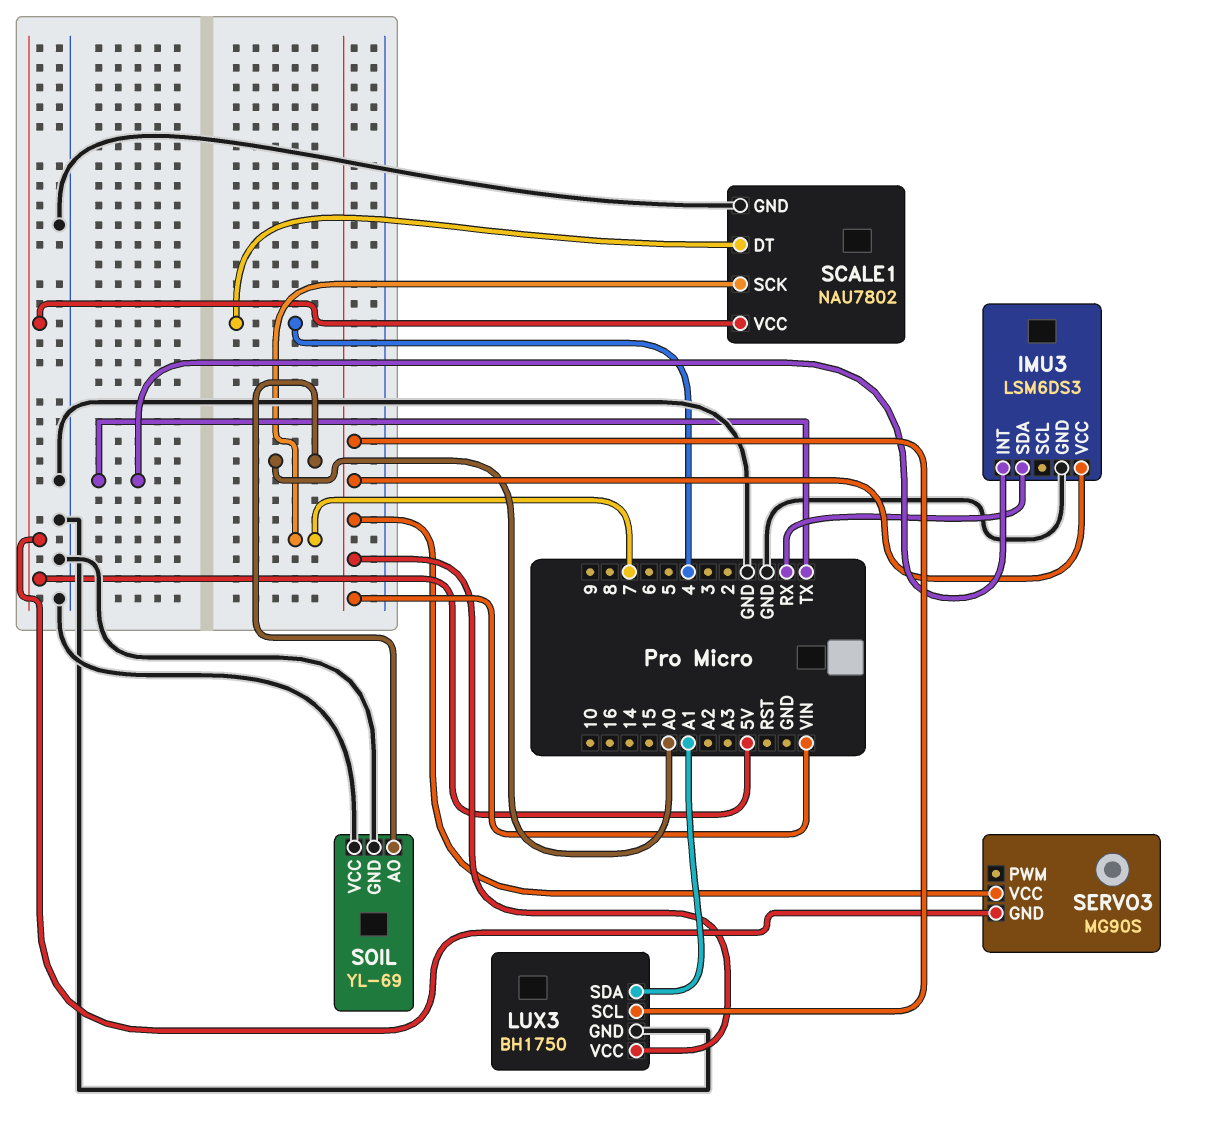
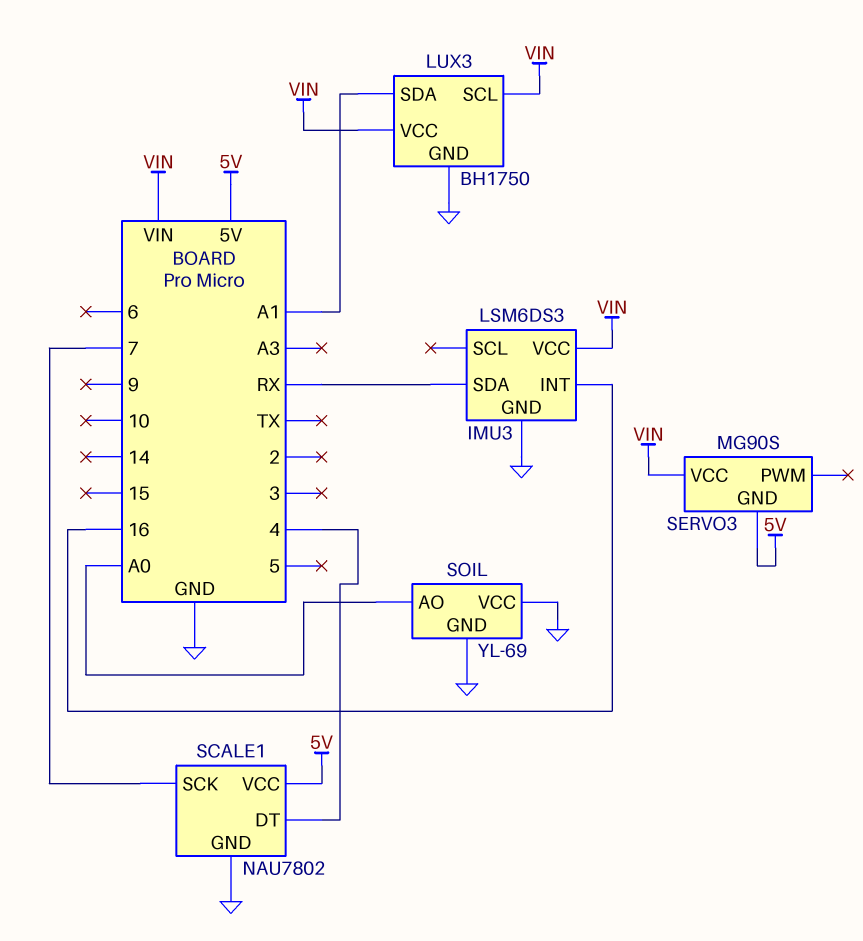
IMU3 pin INT: TX -> 16

